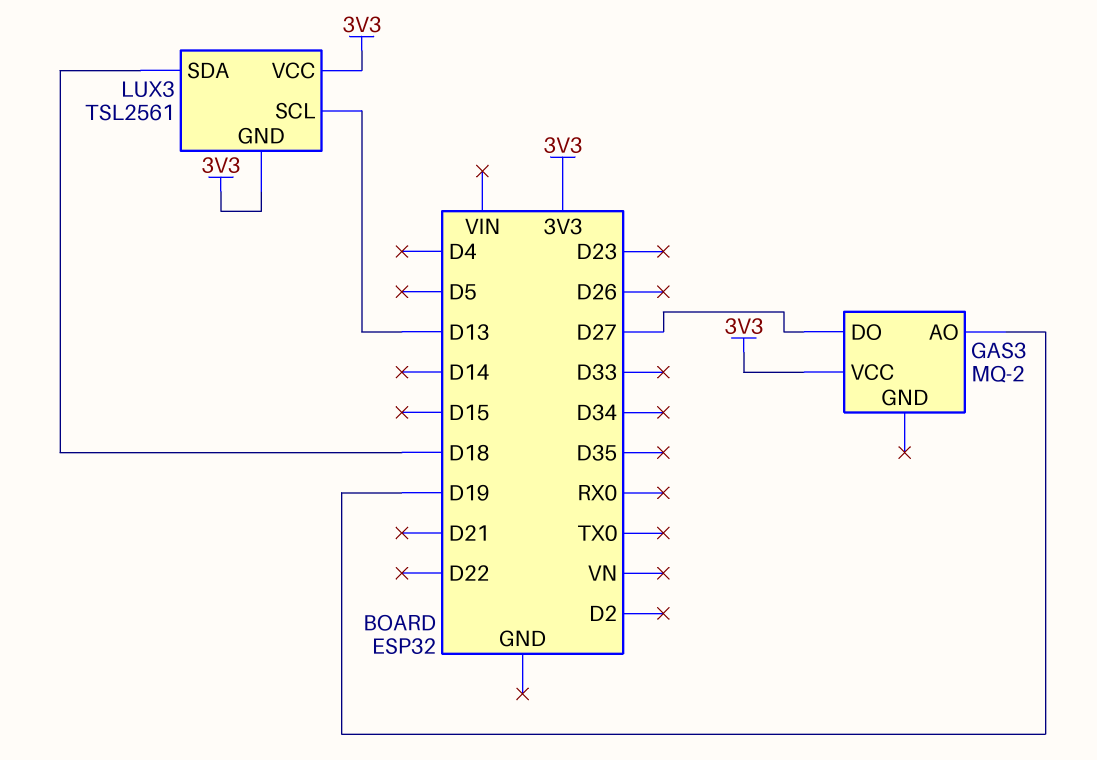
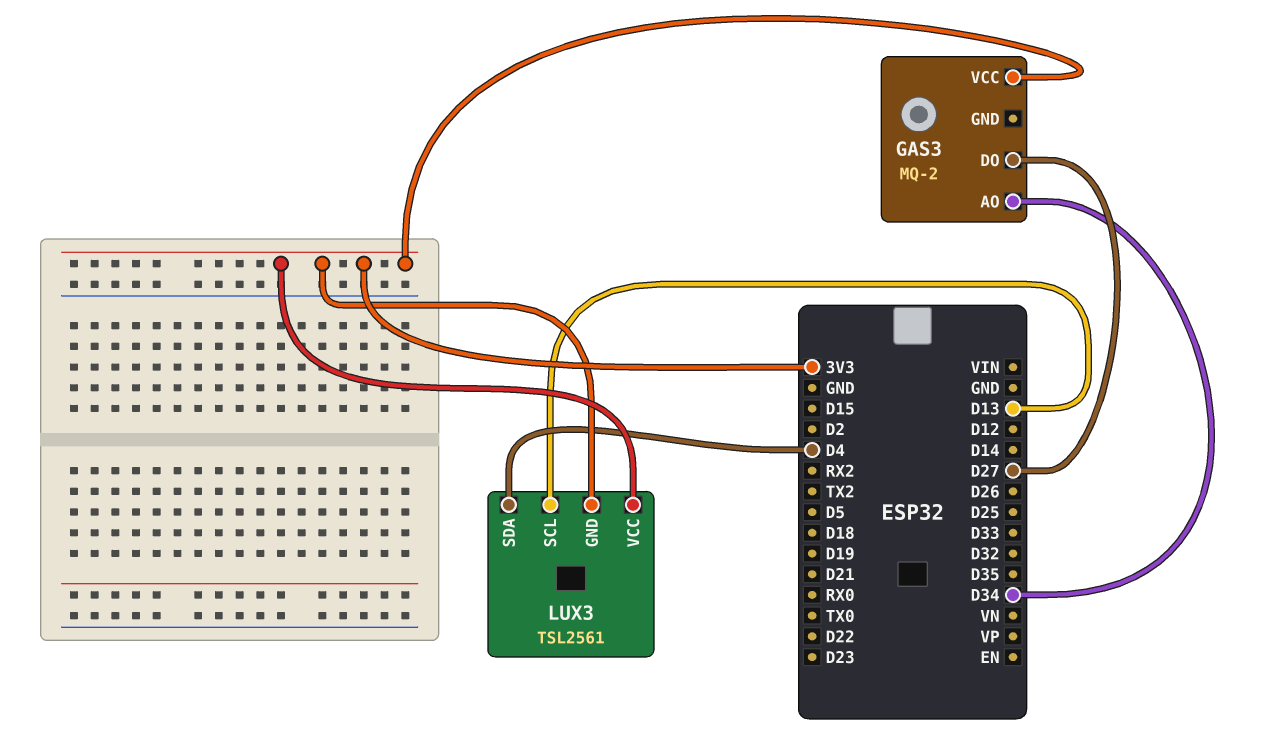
GAS3 pin AO: D19 -> D34
LUX3 pin SDA: D18 -> D4

